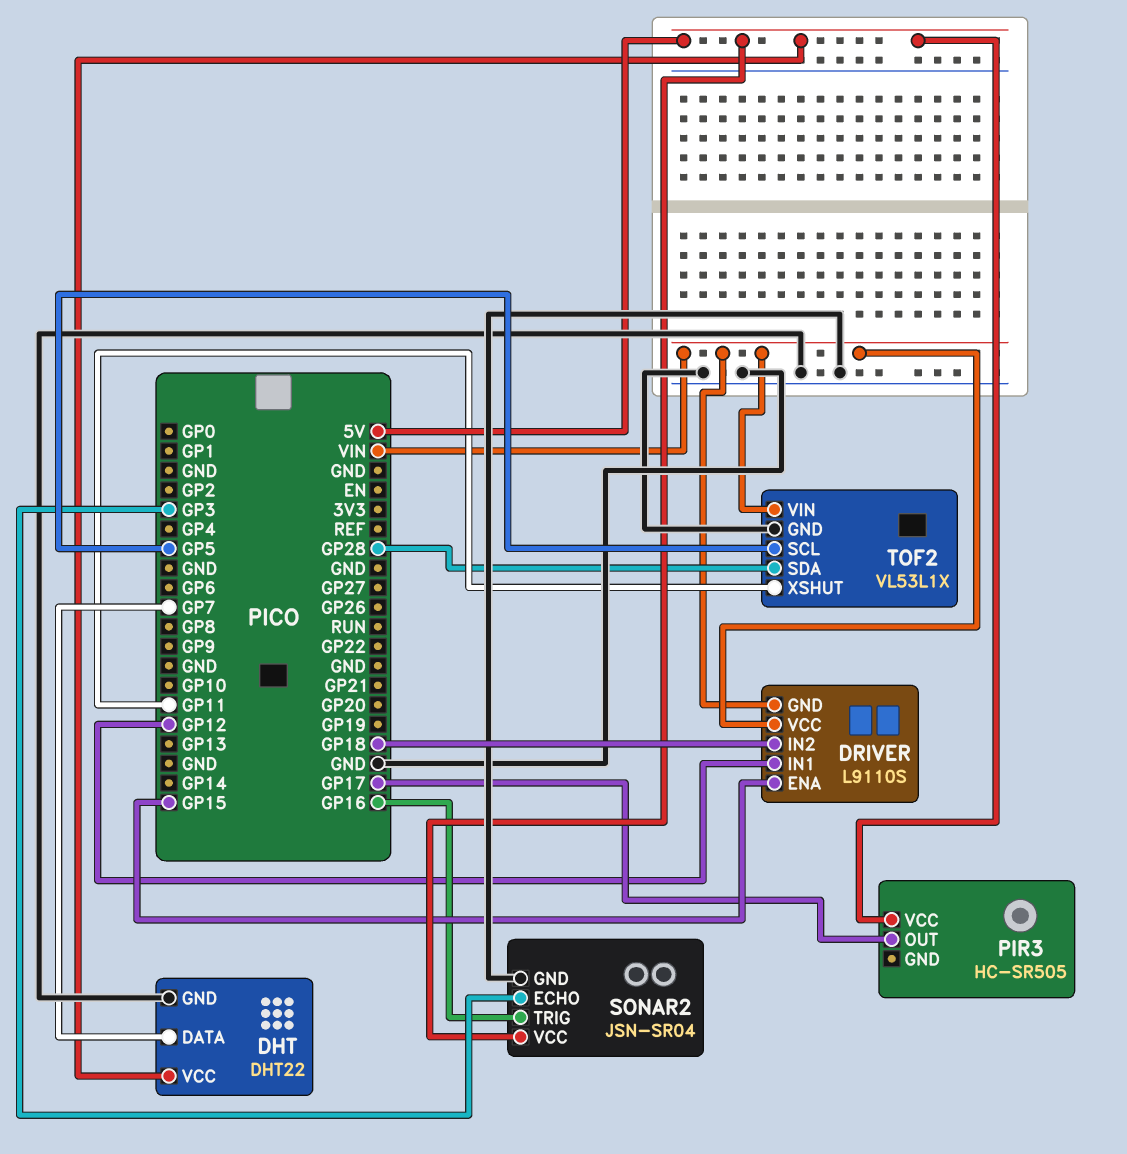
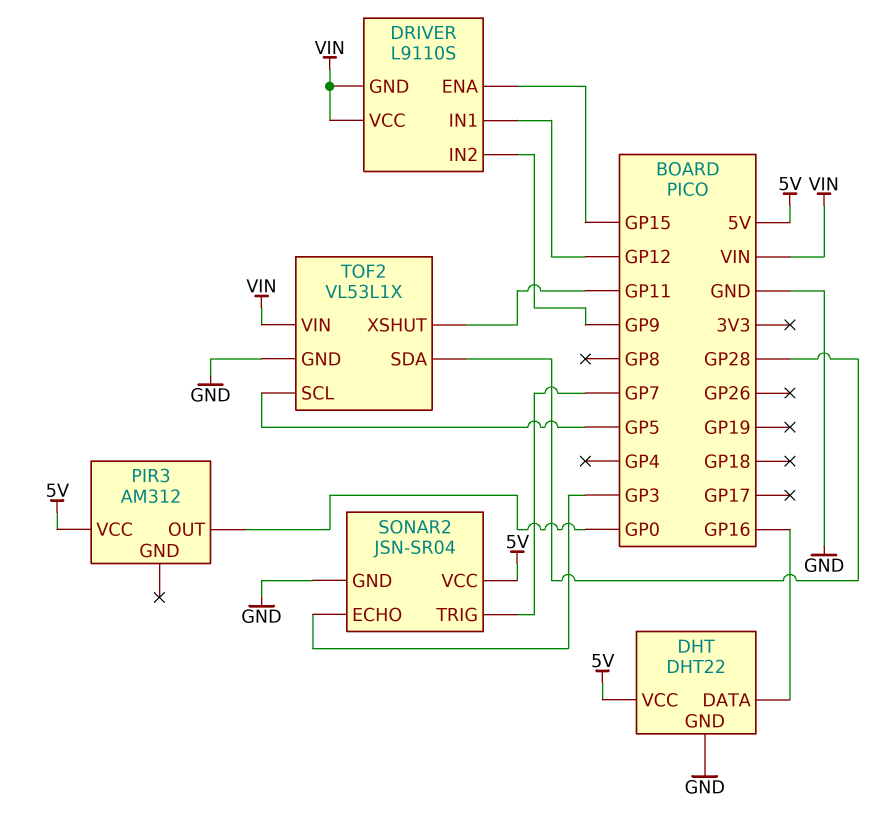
DHT pin DATA: GP7 -> GP16
DRIVER pin IN2: GP18 -> GP9
PIR3: HC-SR505 -> AM312
PIR3 pin OUT: GP17 -> GP0
SONAR2 pin TRIG: GP16 -> GP7

